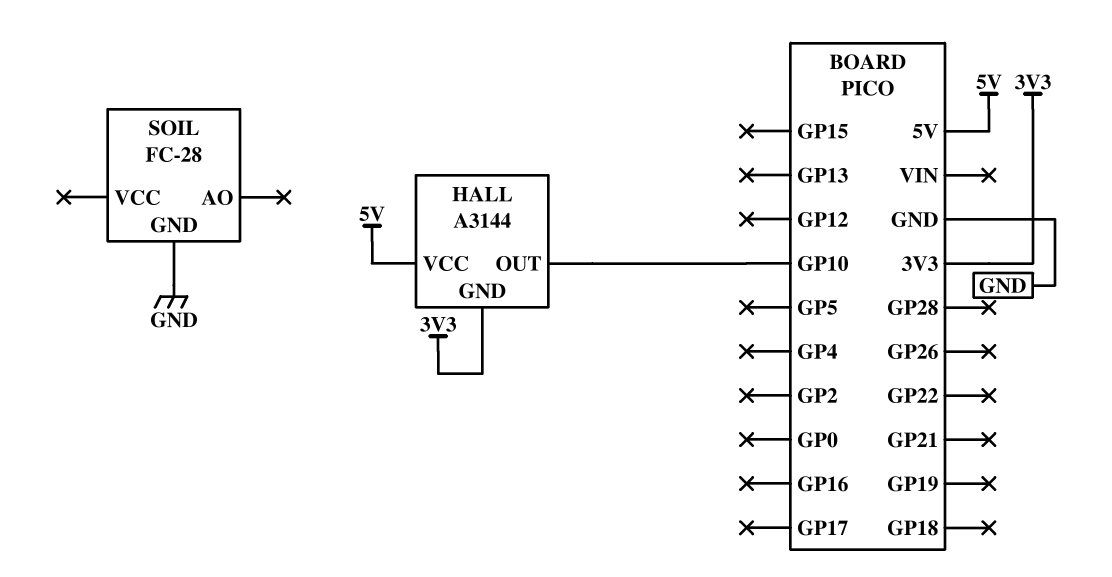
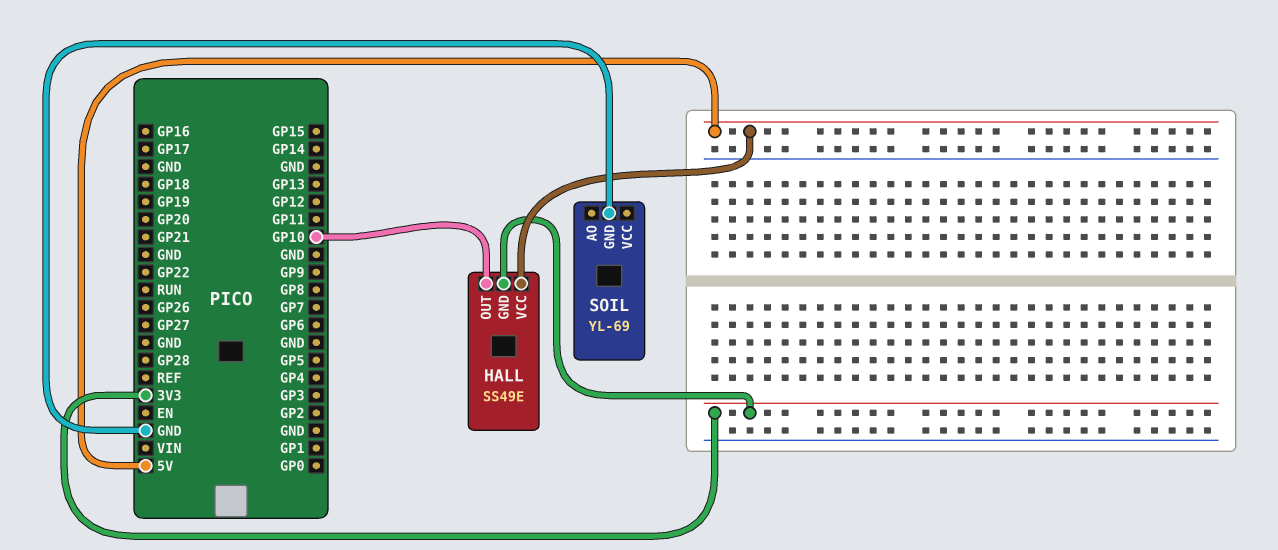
HALL: A3144 -> SS49E
SOIL: FC-28 -> YL-69

